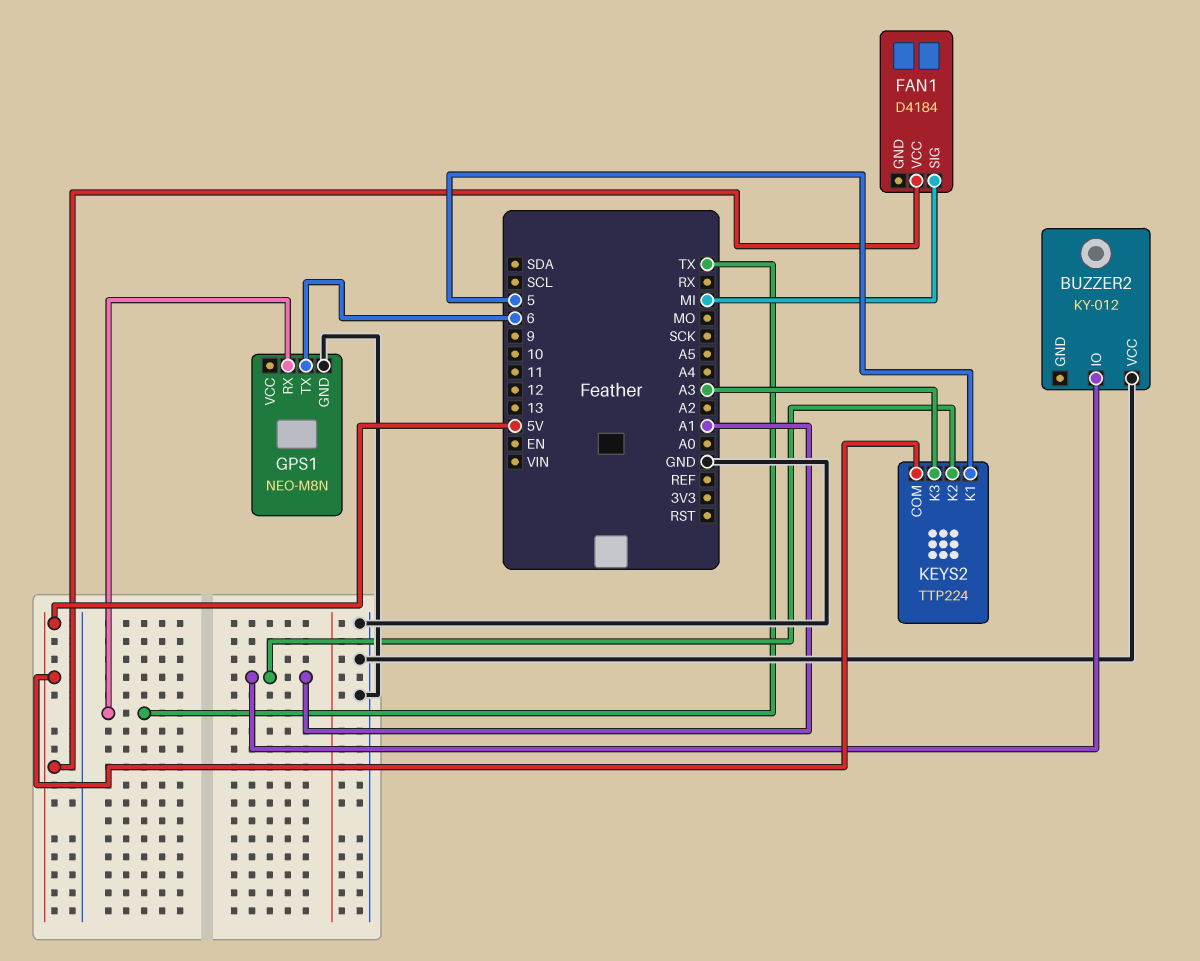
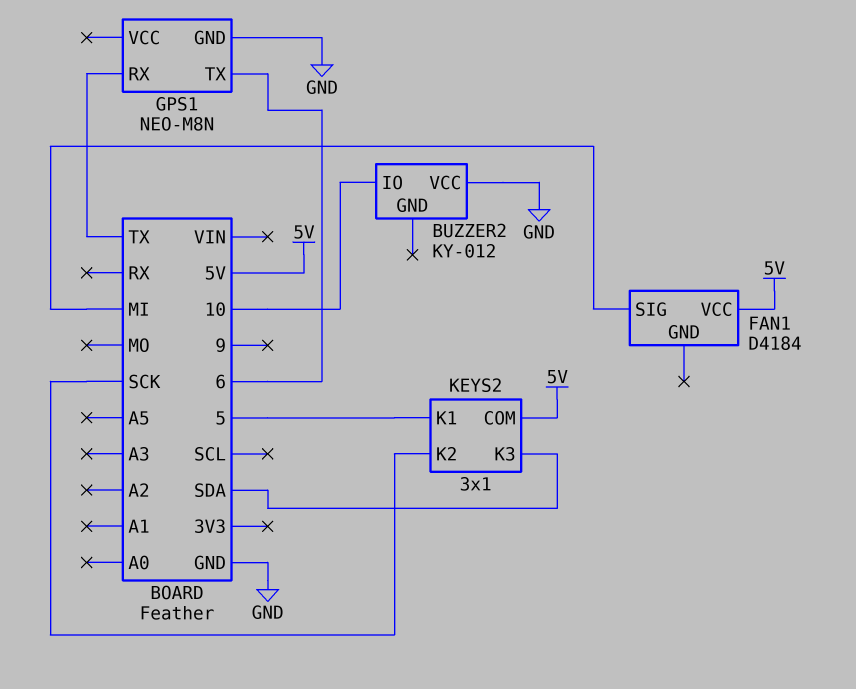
BUZZER2 pin IO: A1 -> 10
KEYS2: TTP224 -> 3x1
KEYS2 pin K2: A1 -> SCK
KEYS2 pin K3: A3 -> SDA

